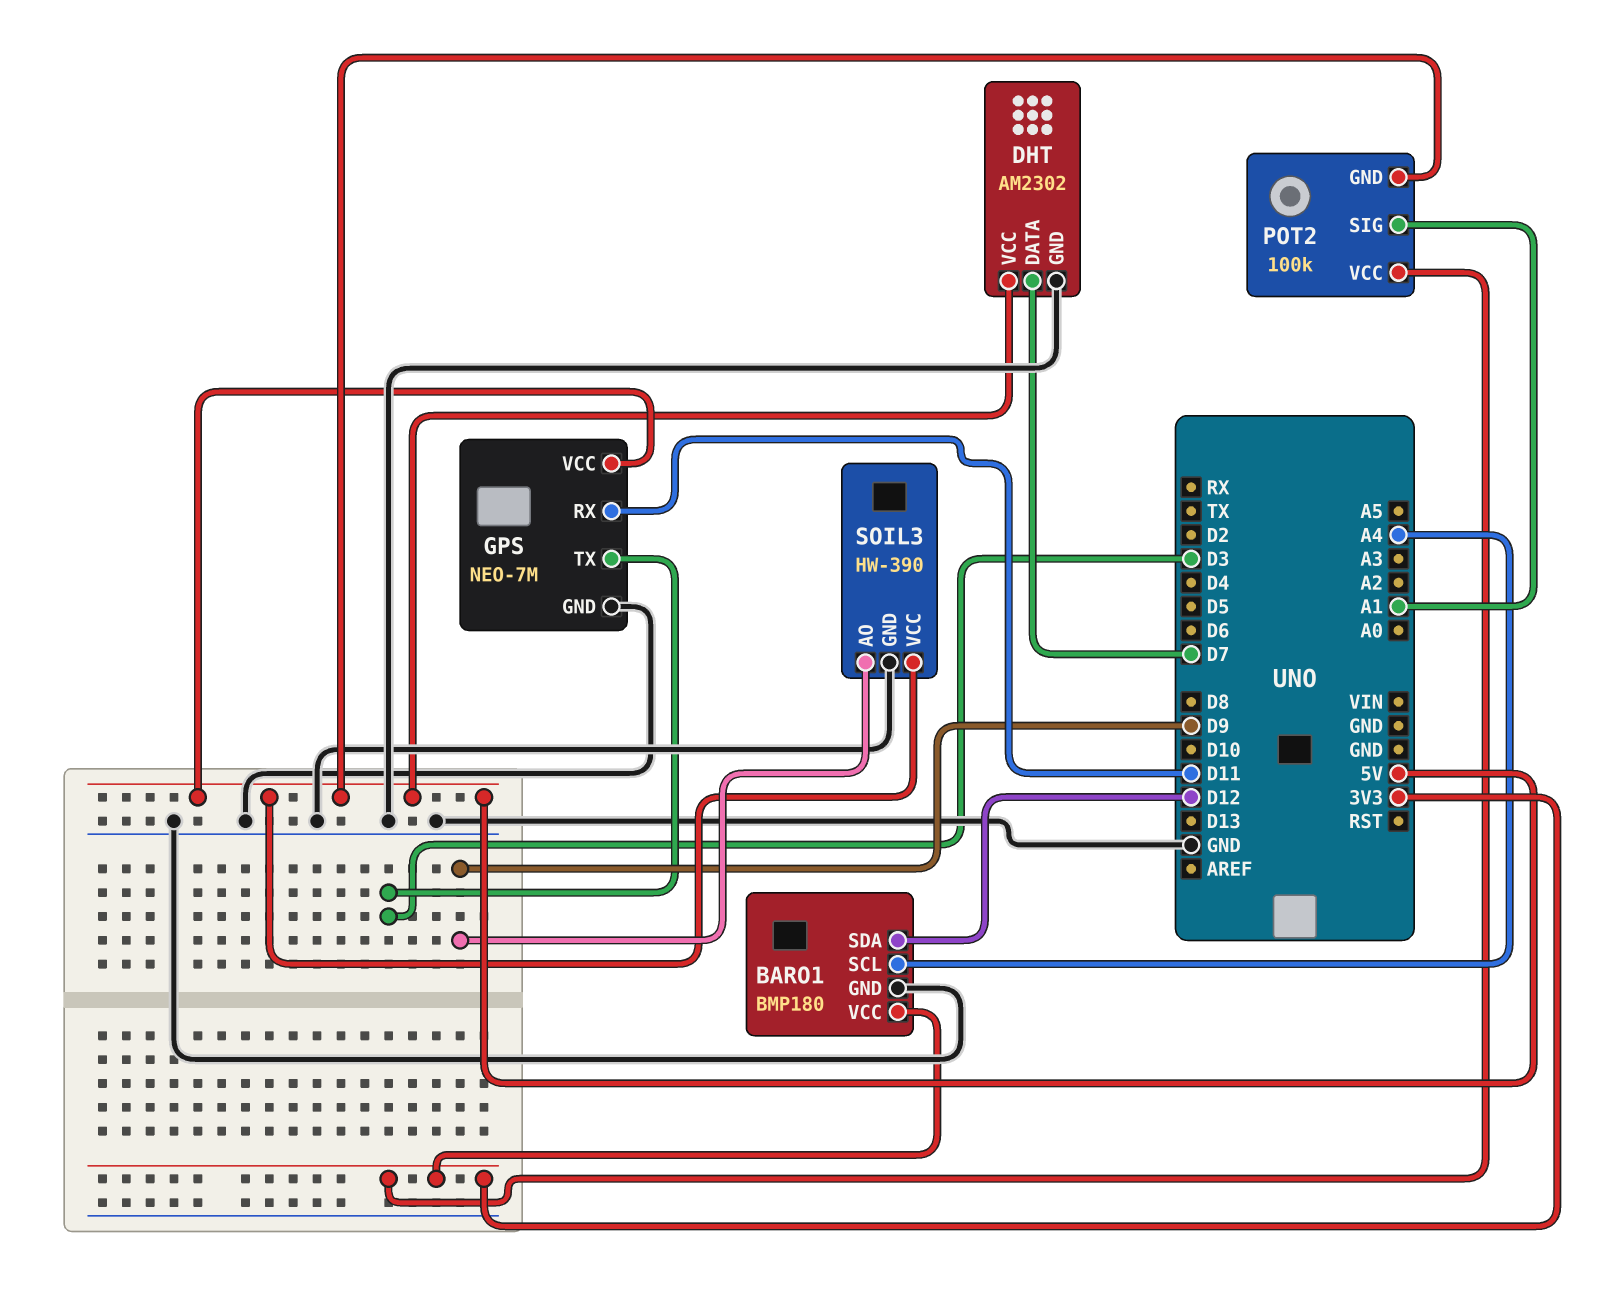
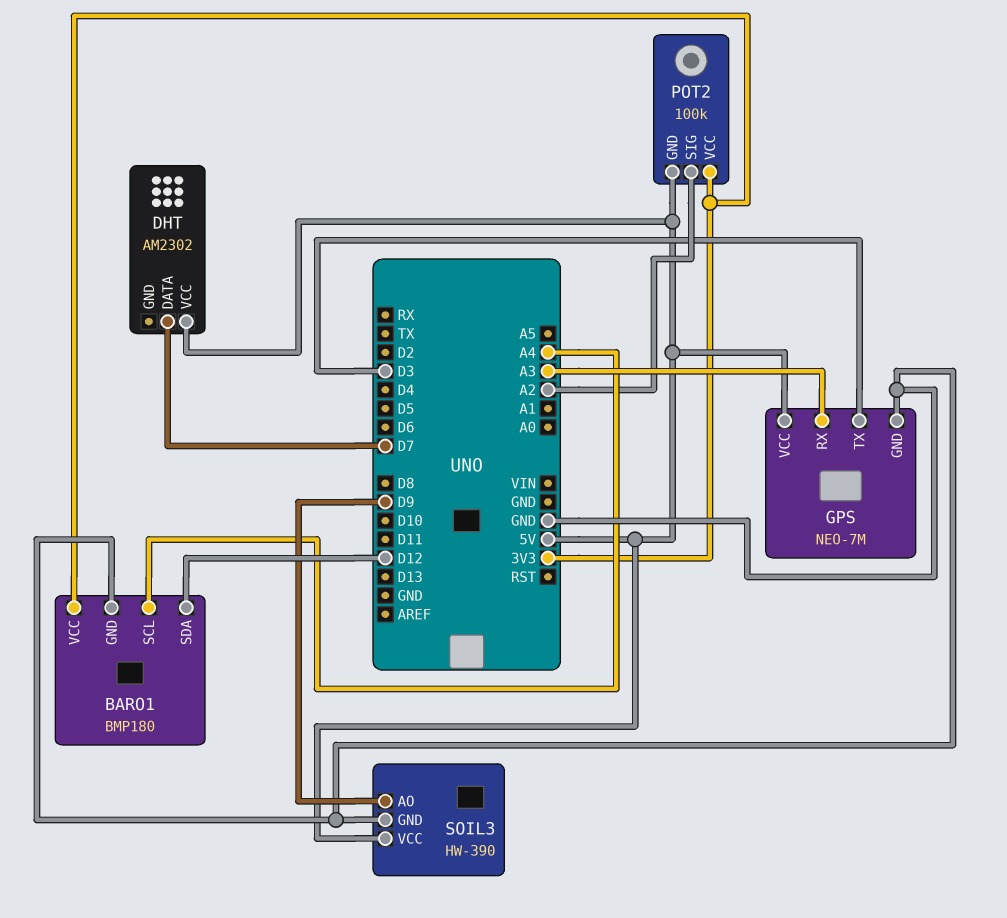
DHT pin GND: GND -> none
GPS pin RX: D11 -> A3
POT2 pin SIG: A1 -> A2

